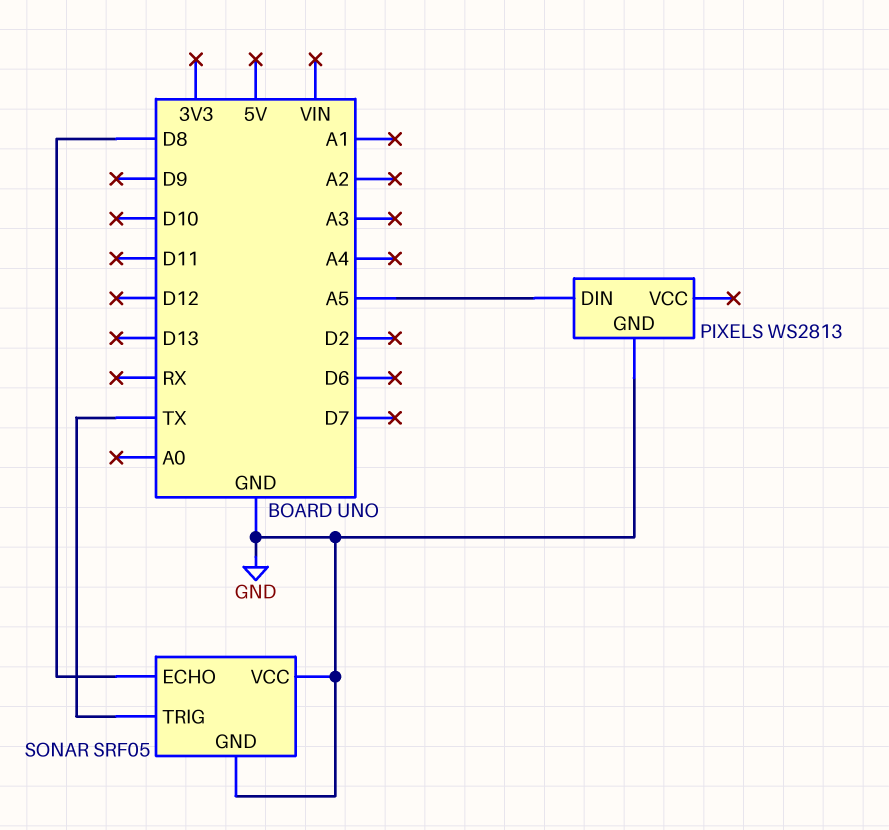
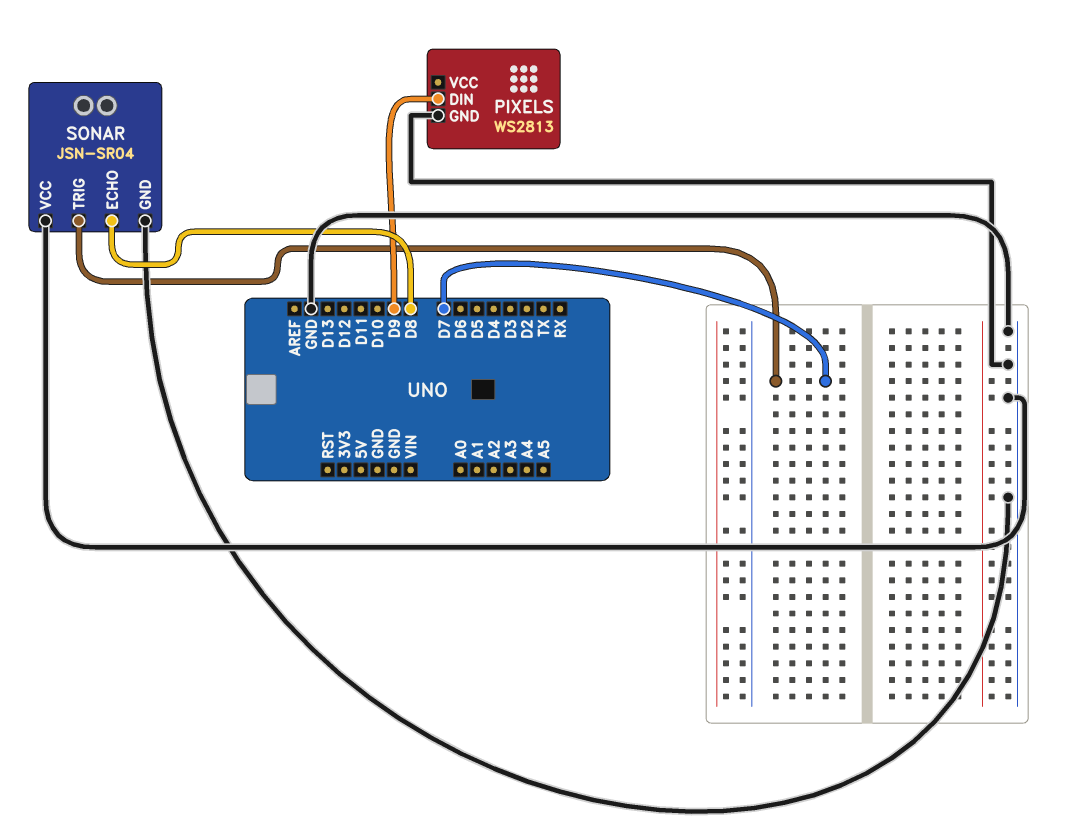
PIXELS pin DIN: A5 -> D9
SONAR: SRF05 -> JSN-SR04
SONAR pin TRIG: TX -> D7

